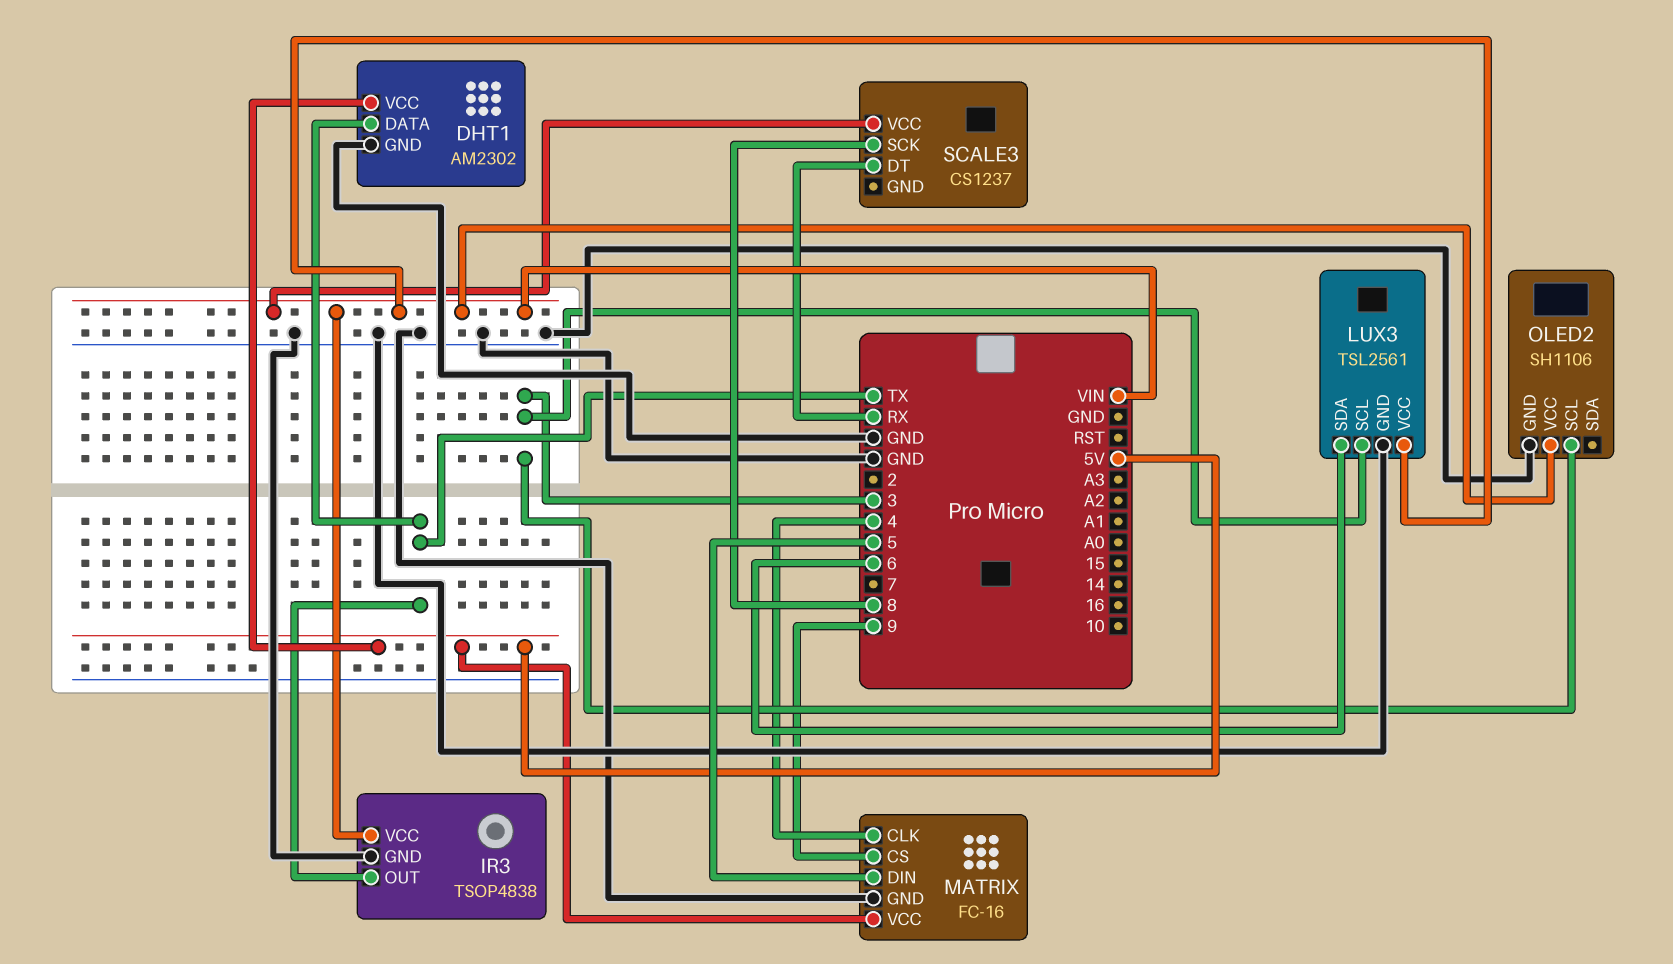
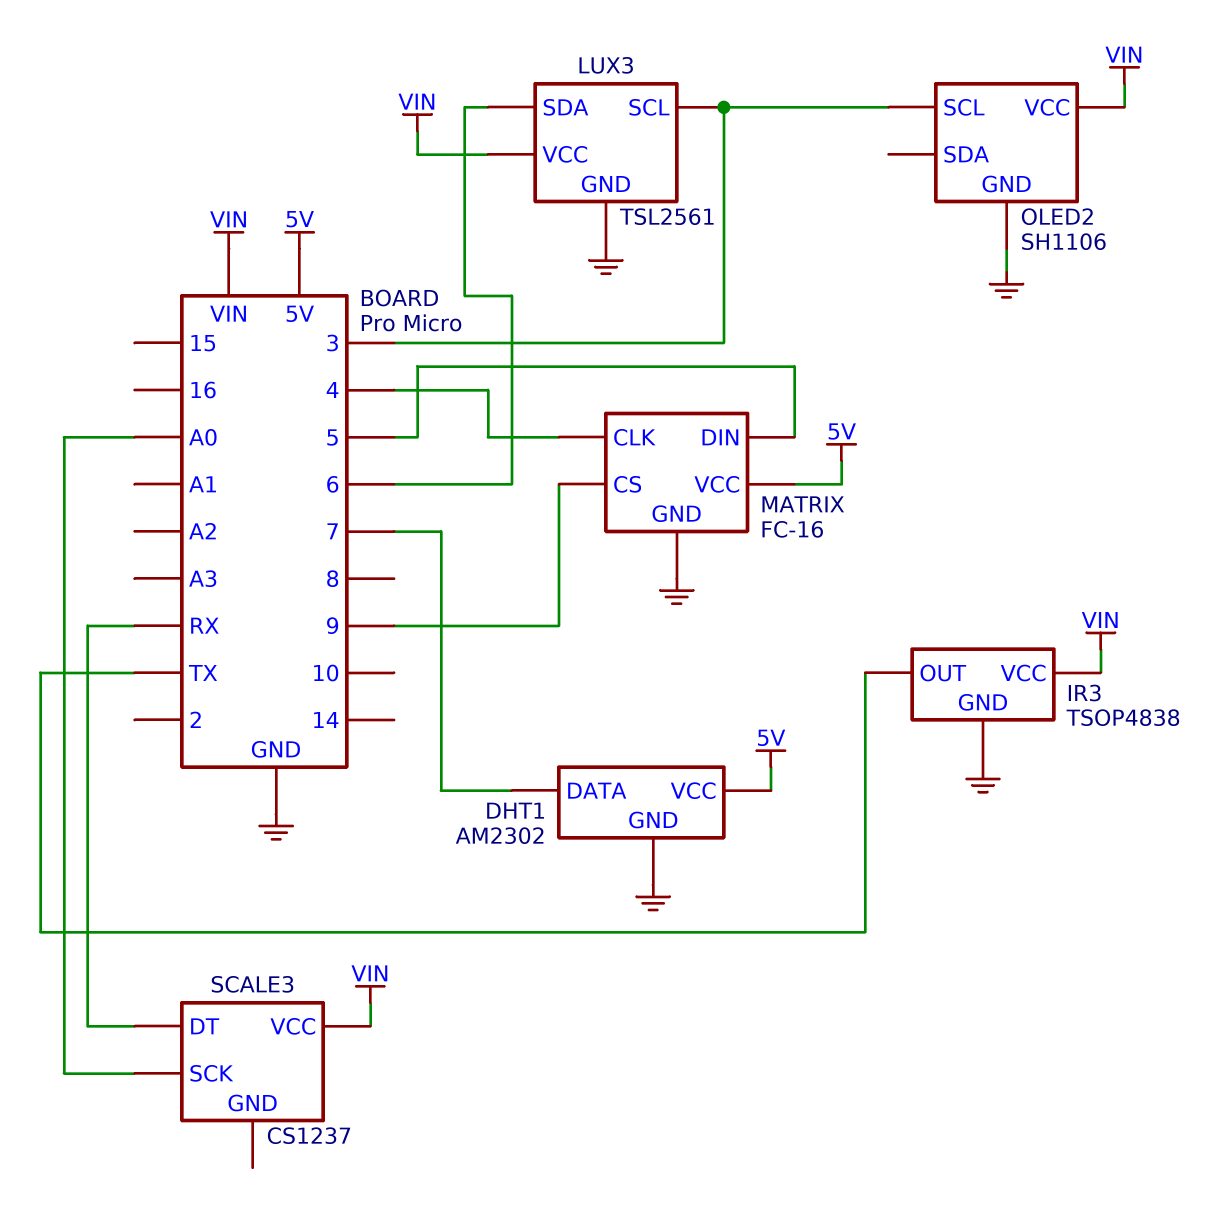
DHT1 pin DATA: TX -> 7
SCALE3 pin SCK: 8 -> A0

